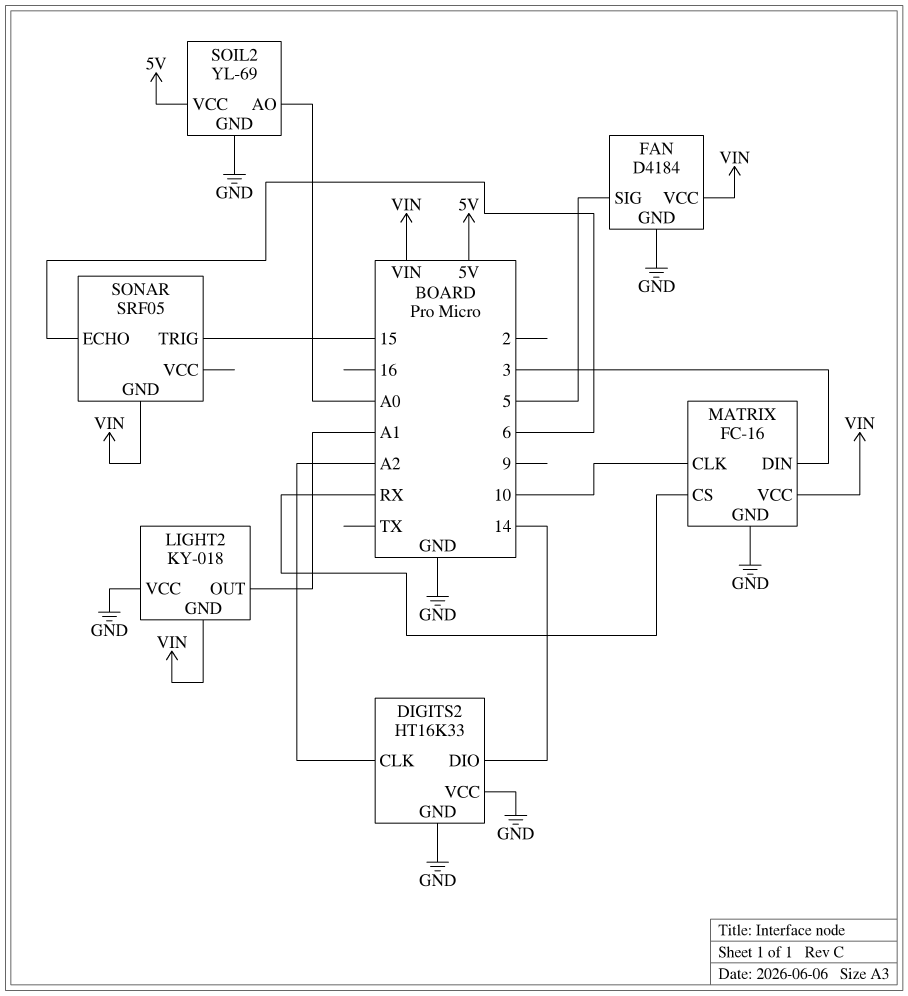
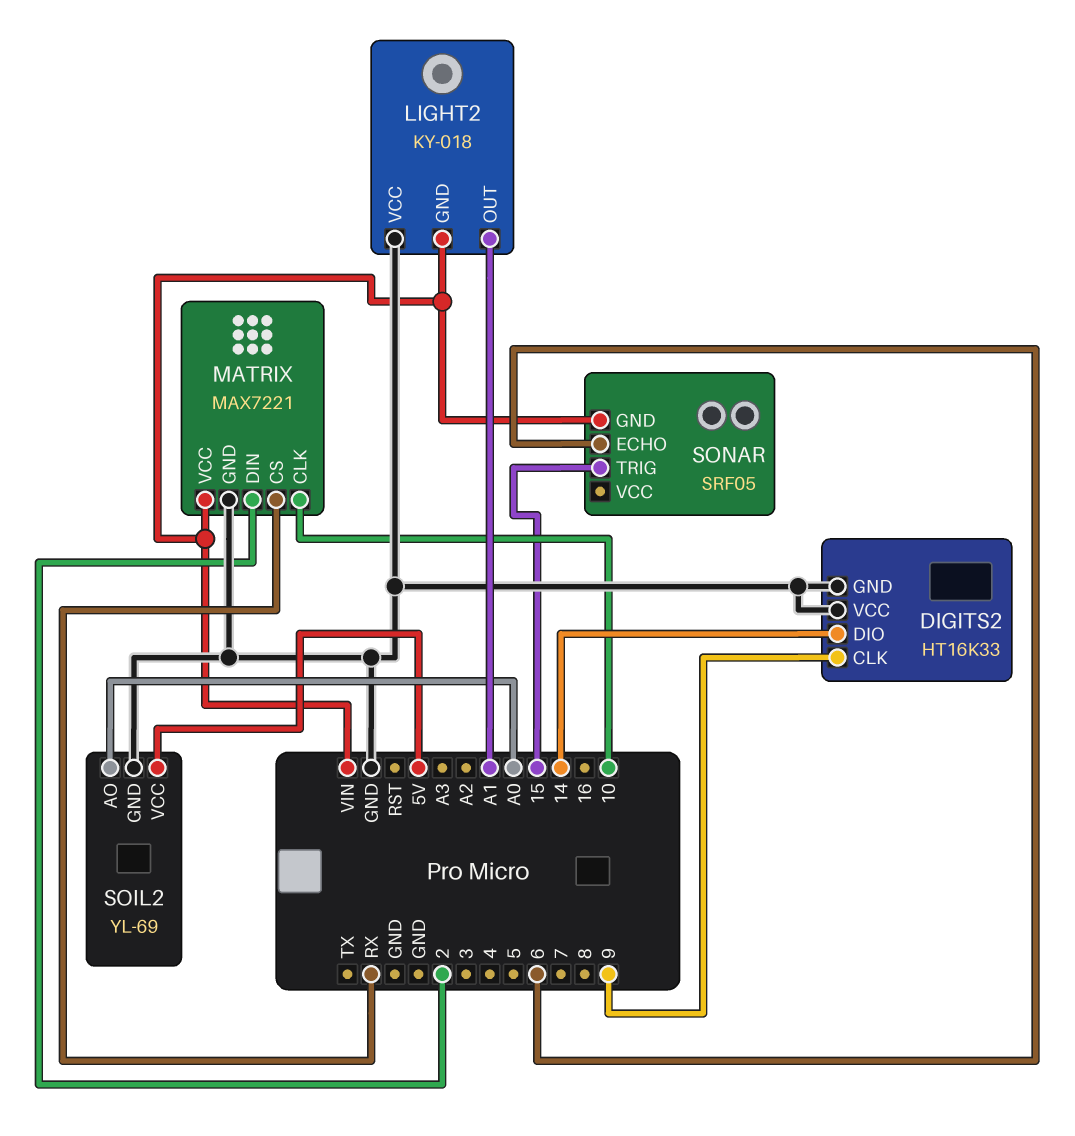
DIGITS2 pin CLK: A2 -> 9
FAN: D4184 -> none
FAN pin GND: GND -> none
FAN pin SIG: 5 -> none
FAN pin VCC: VIN -> none
MATRIX: FC-16 -> MAX7221
MATRIX pin DIN: 3 -> 2

